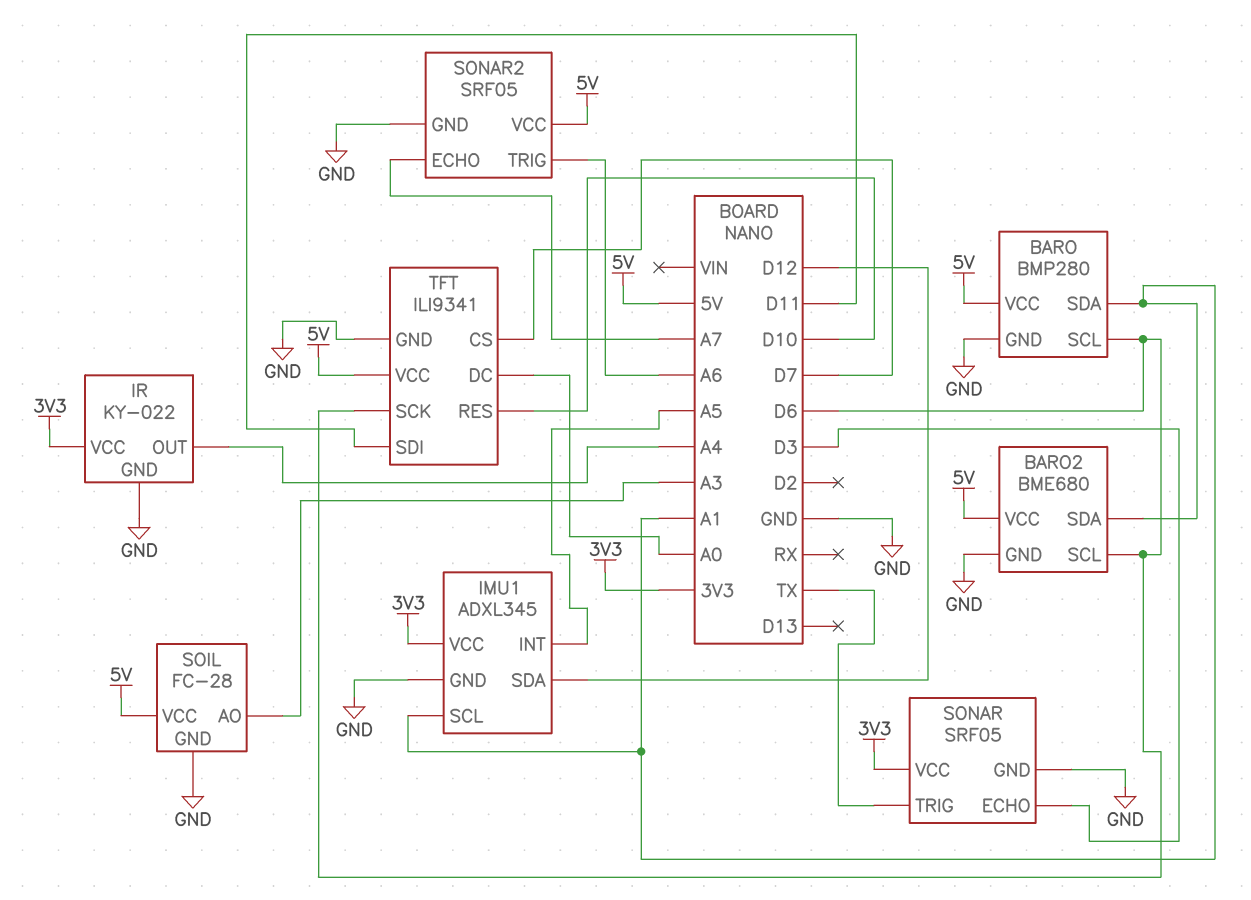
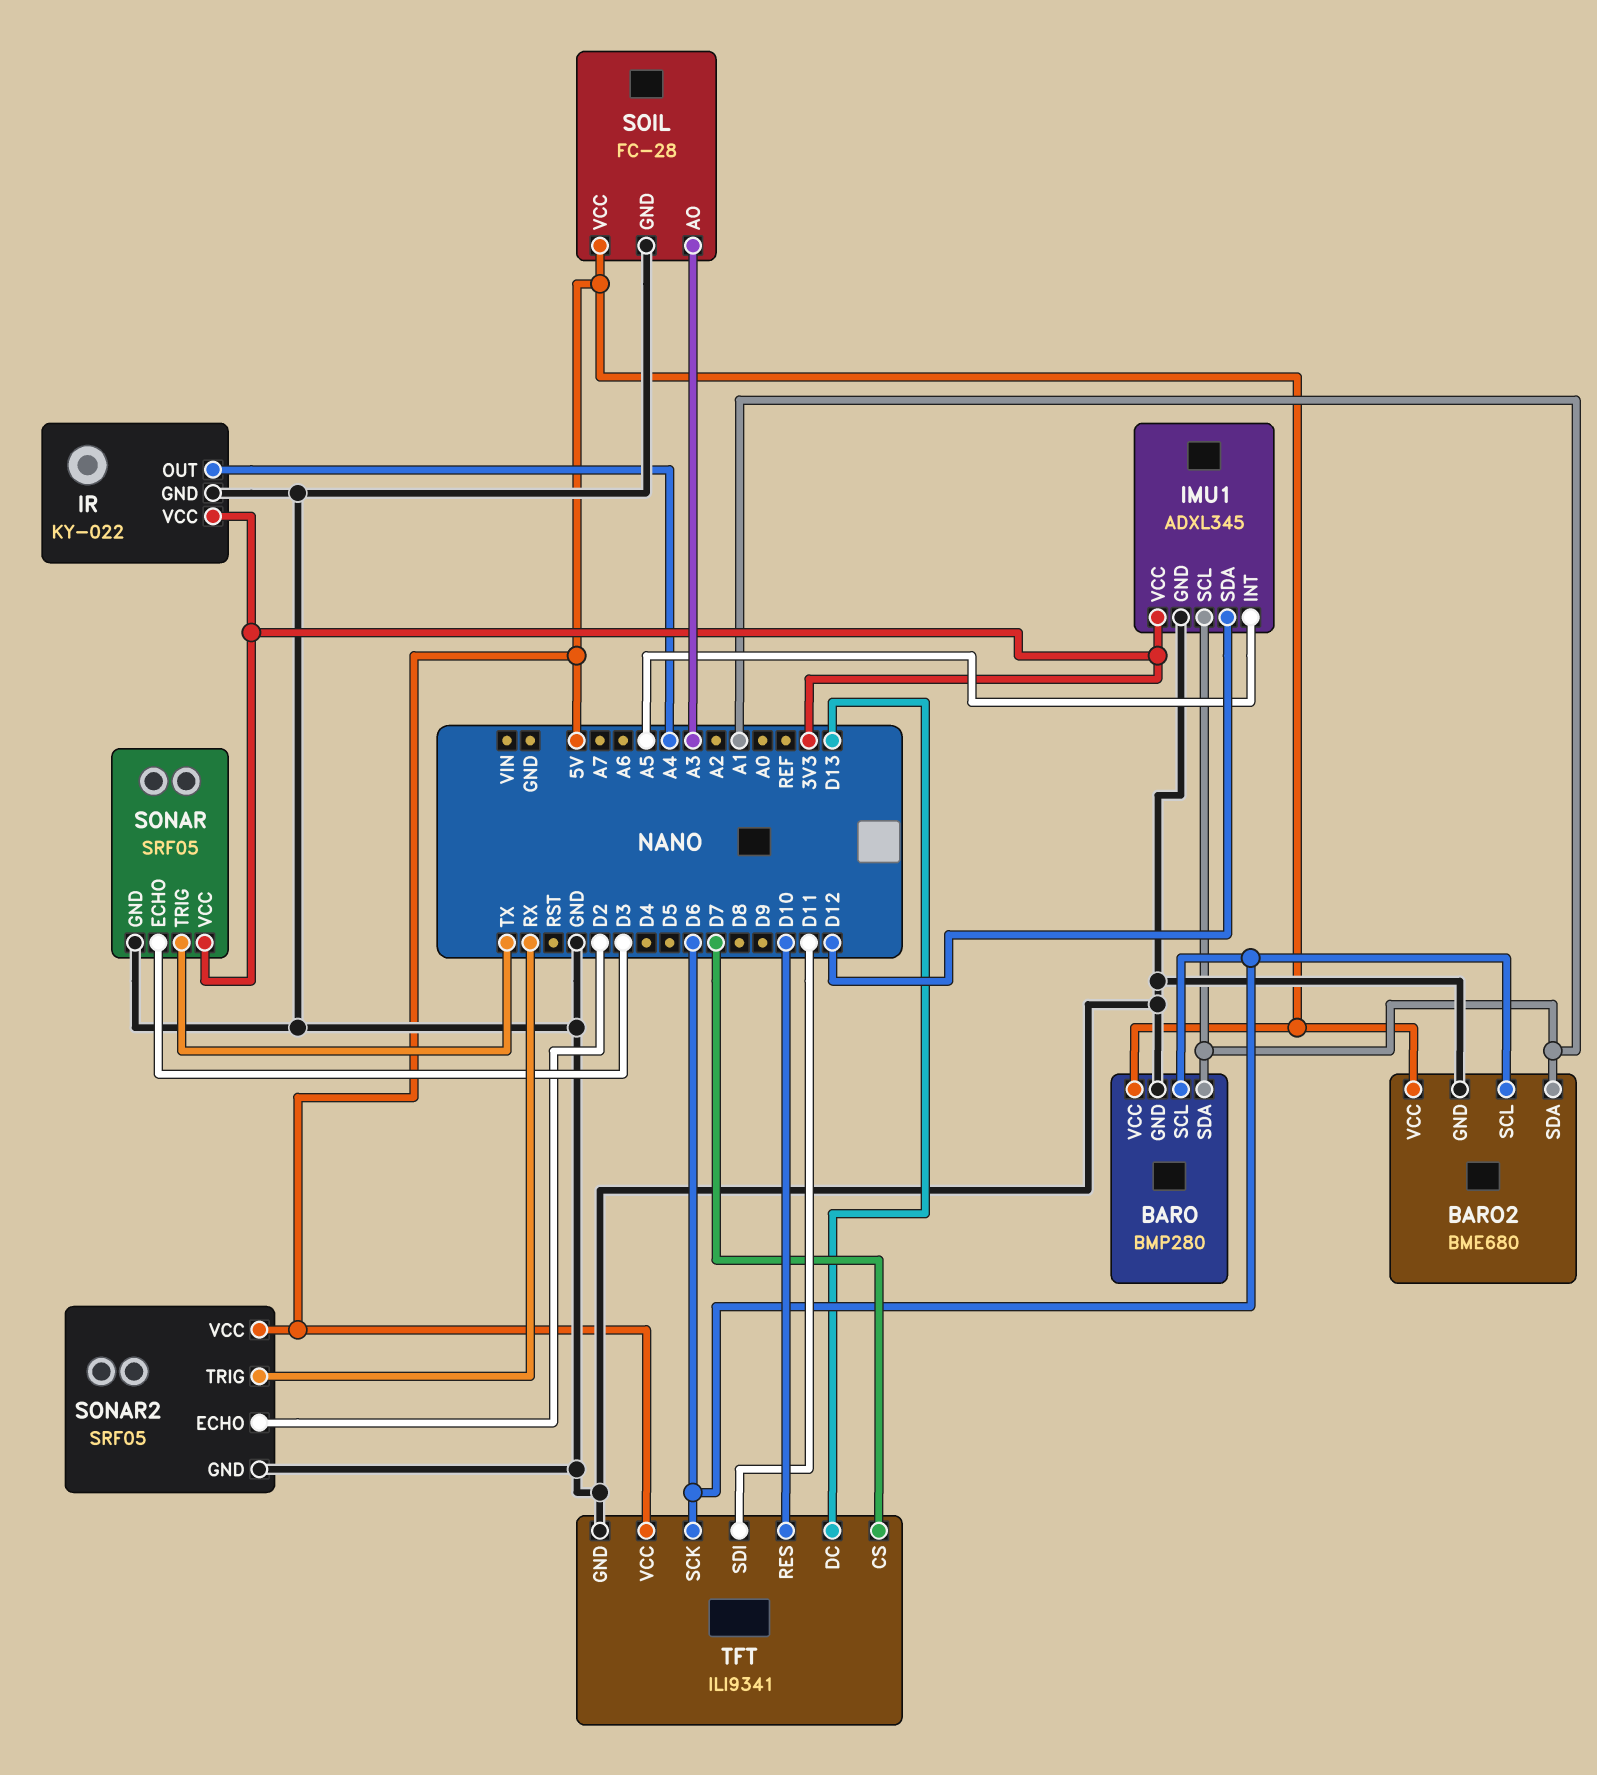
SONAR2 pin ECHO: A7 -> D2
SONAR2 pin TRIG: A6 -> RX
TFT pin DC: A0 -> D13

